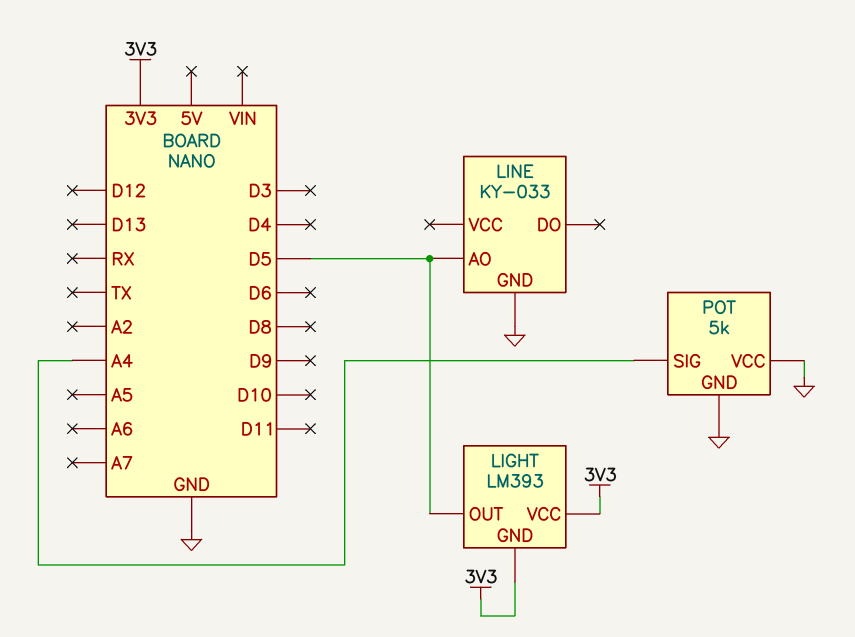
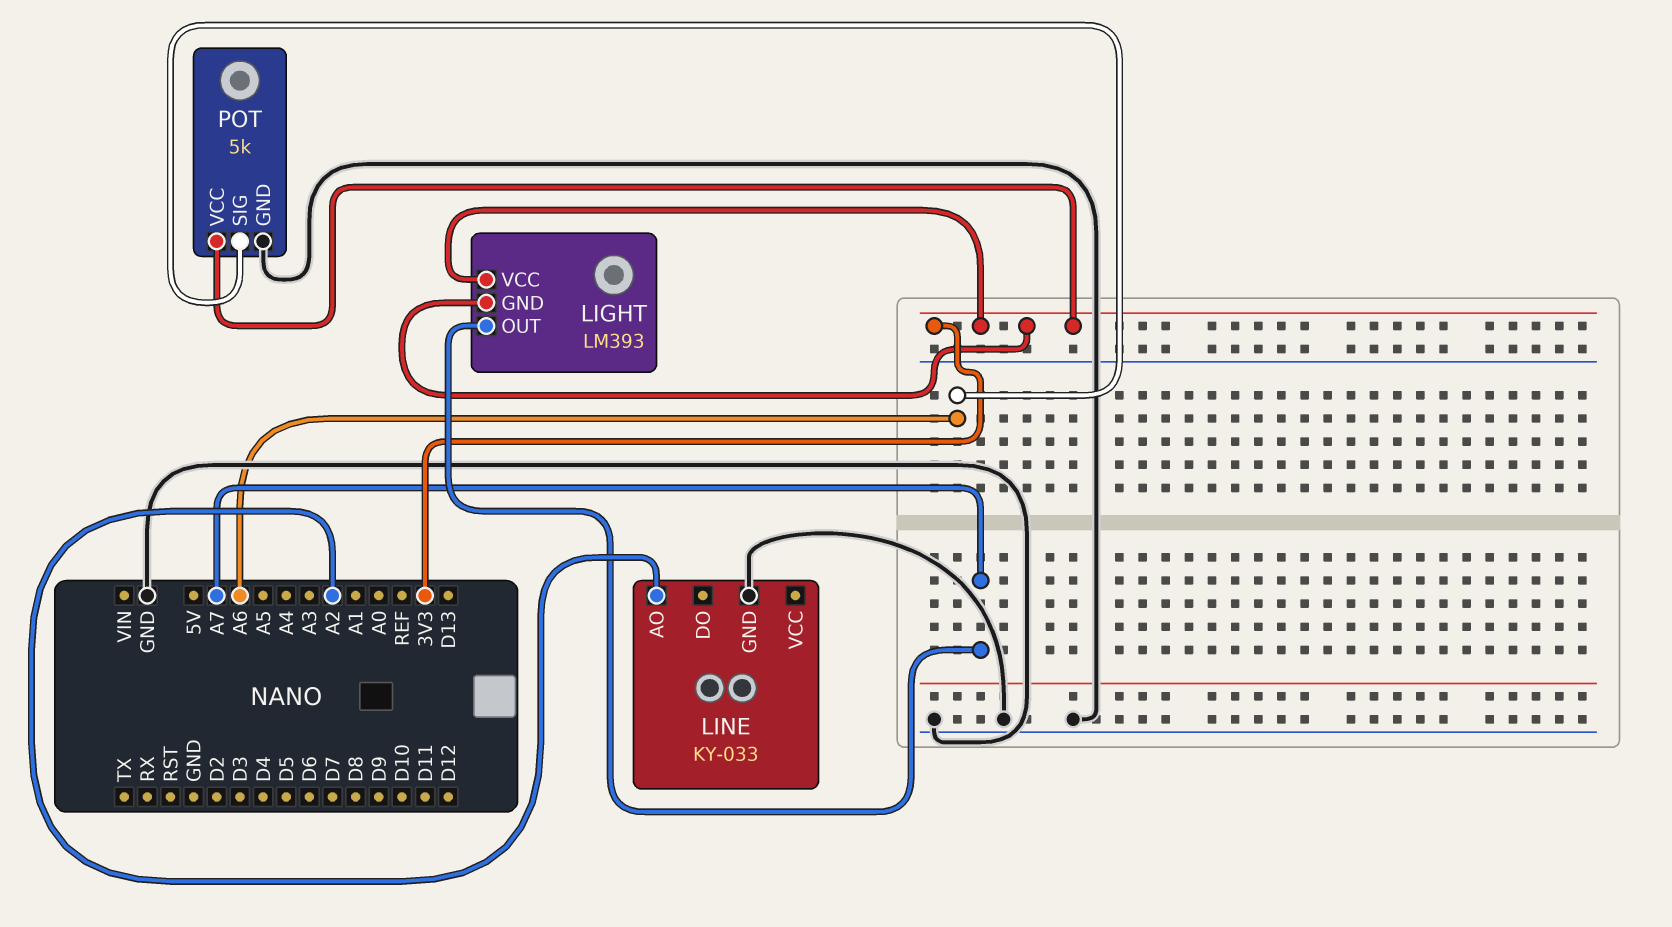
LIGHT pin OUT: D5 -> A7
LINE pin AO: D5 -> A2
POT pin SIG: A4 -> A6
POT pin VCC: GND -> 3V3

